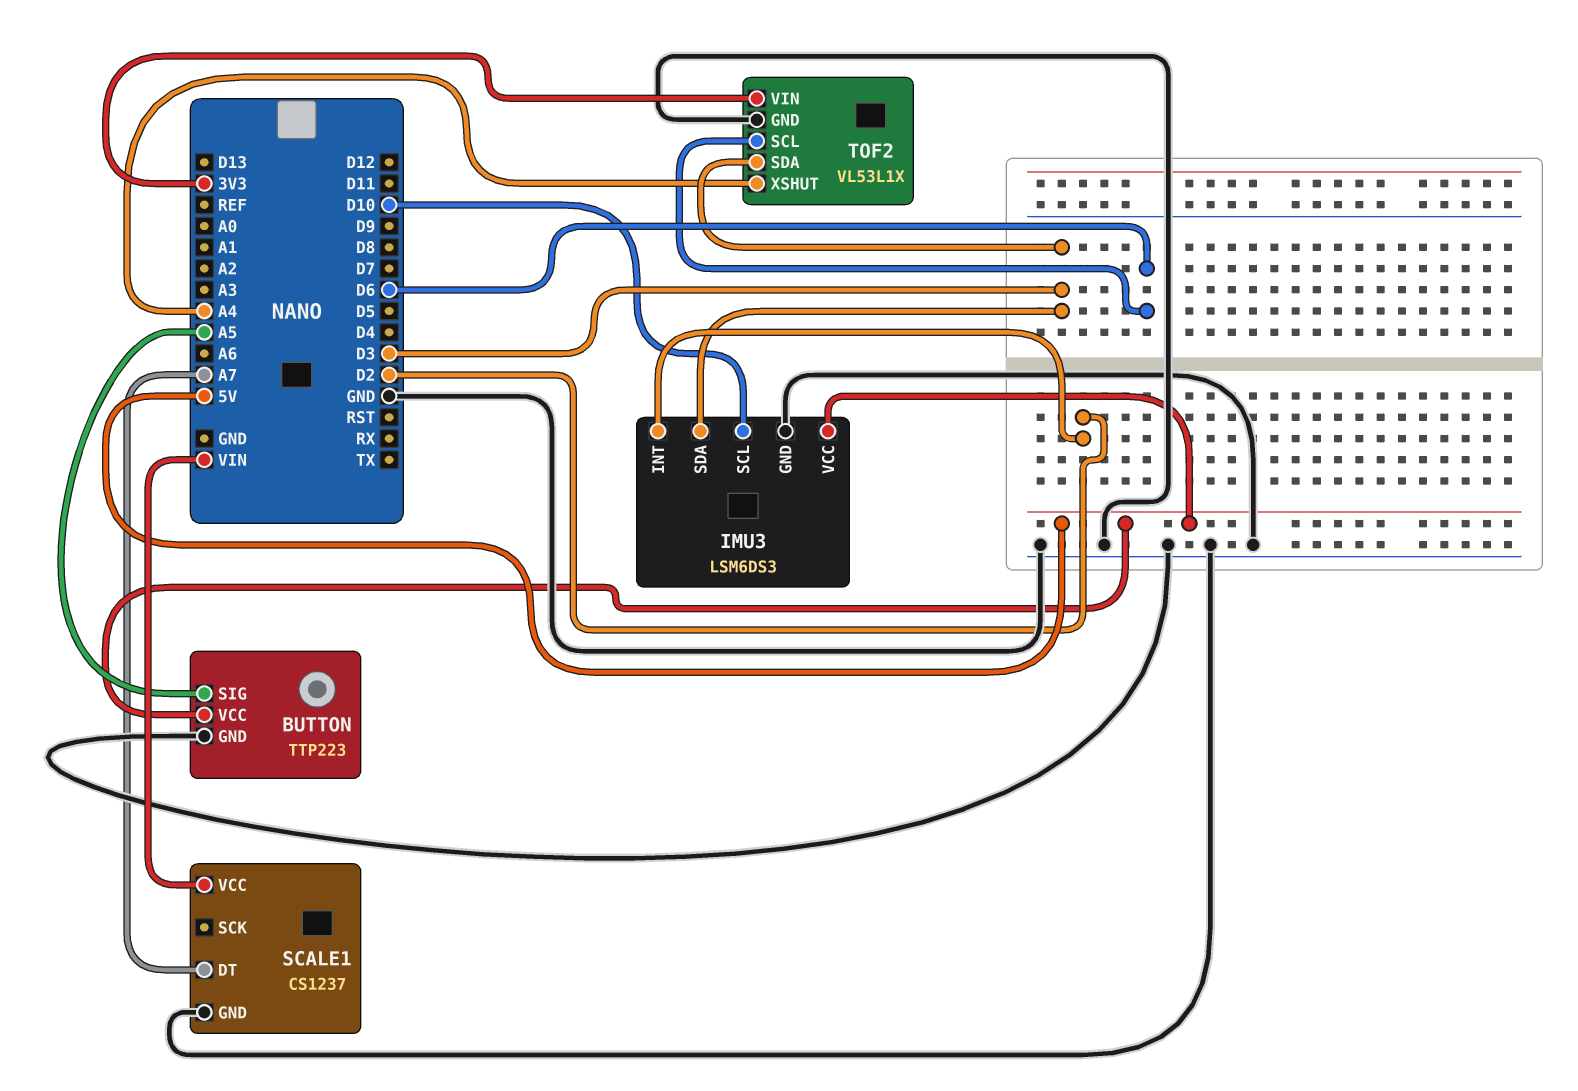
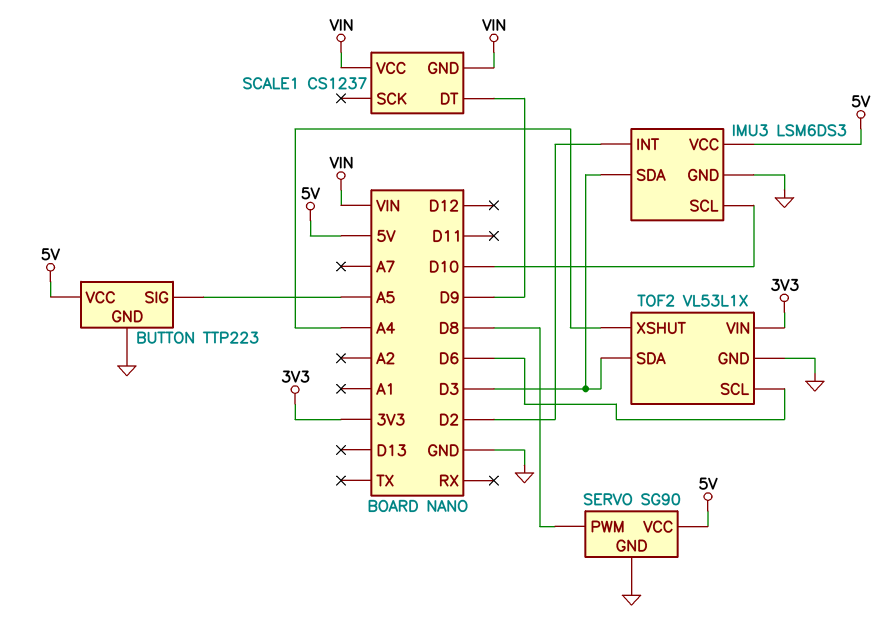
SCALE1 pin DT: A7 -> D9
SCALE1 pin GND: GND -> VIN
SERVO: none -> SG90
SERVO pin GND: none -> GND
SERVO pin PWM: none -> D8
SERVO pin VCC: none -> 5V

